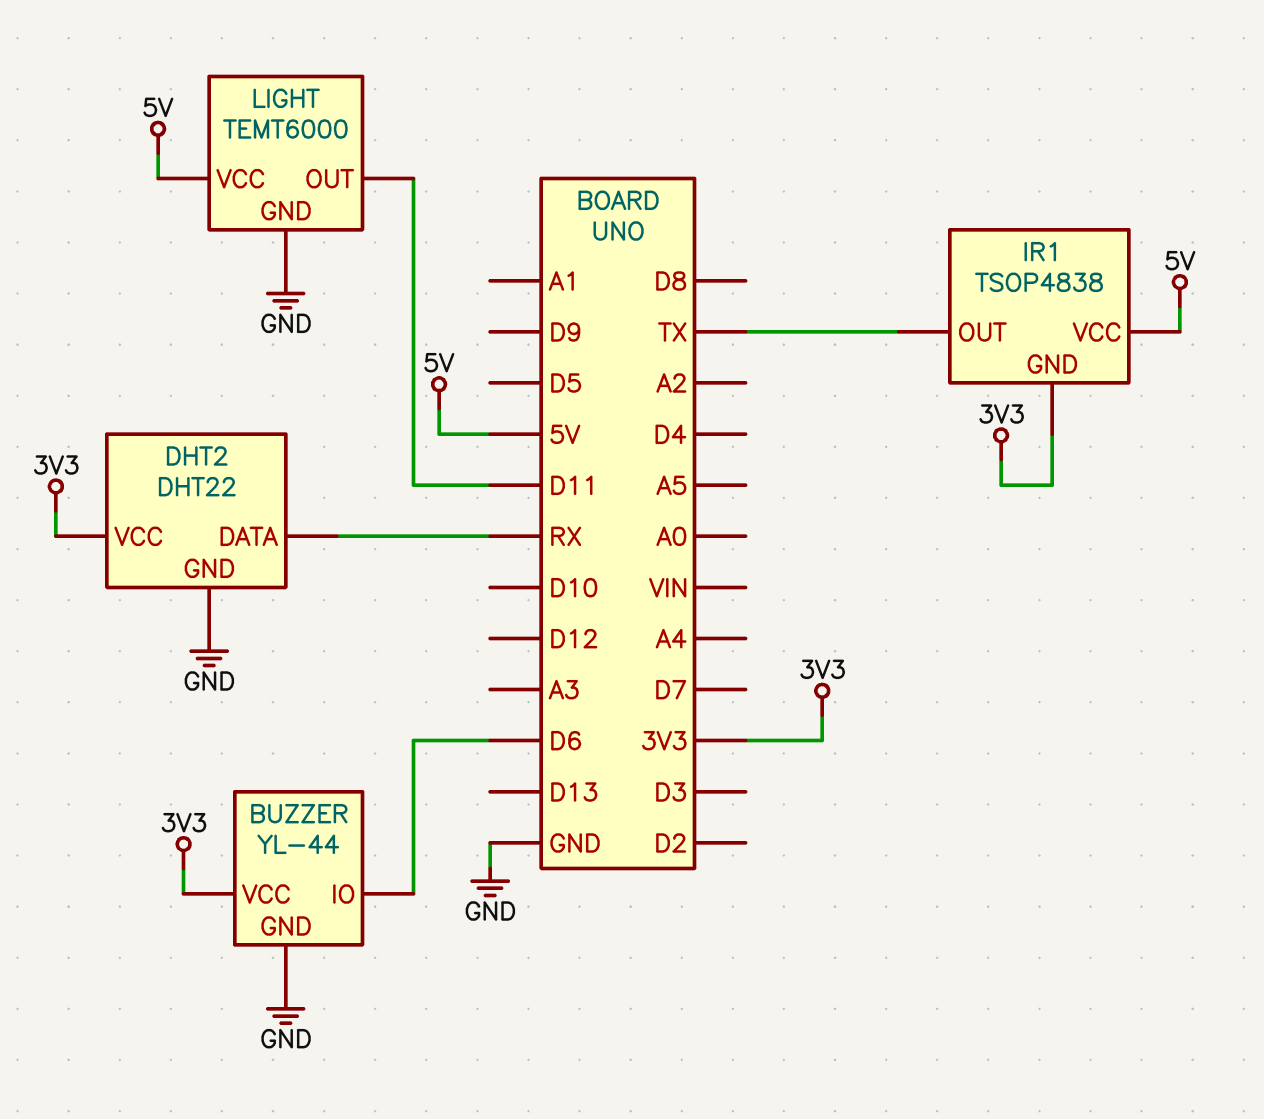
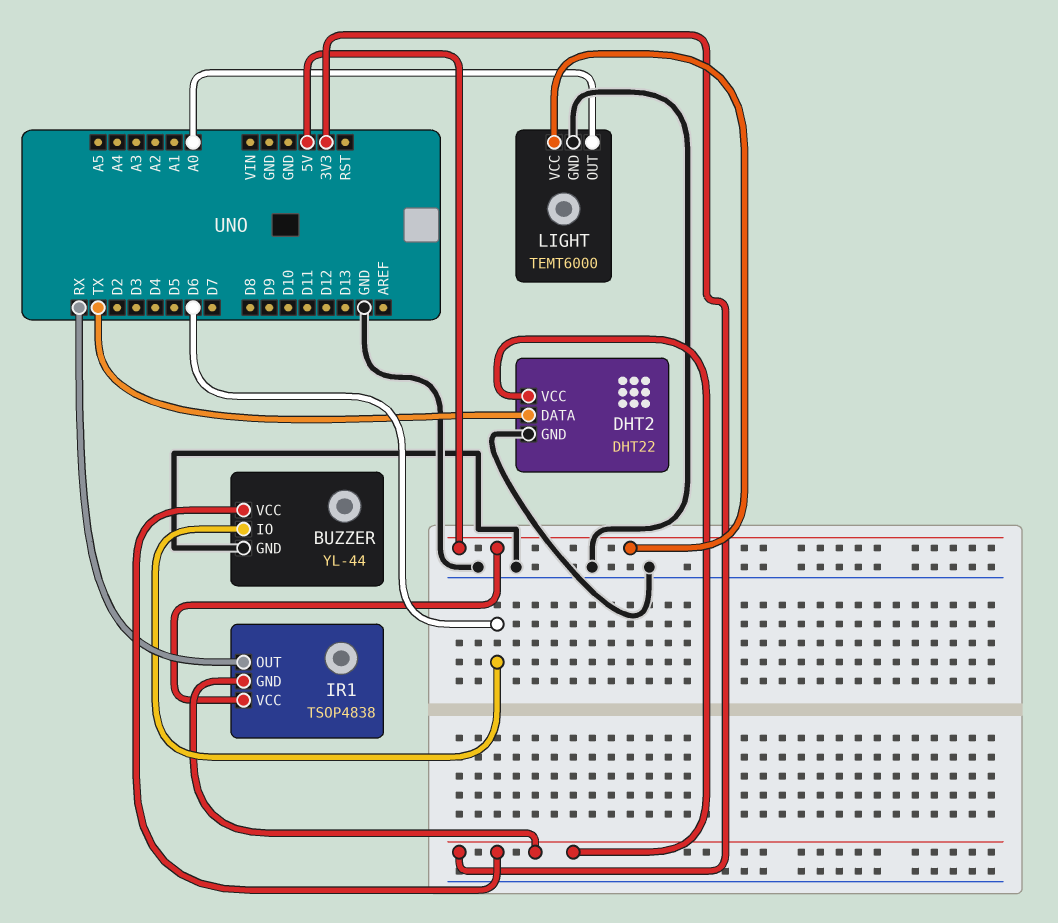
DHT2 pin DATA: RX -> TX
IR1 pin OUT: TX -> RX
LIGHT pin OUT: D11 -> A0

